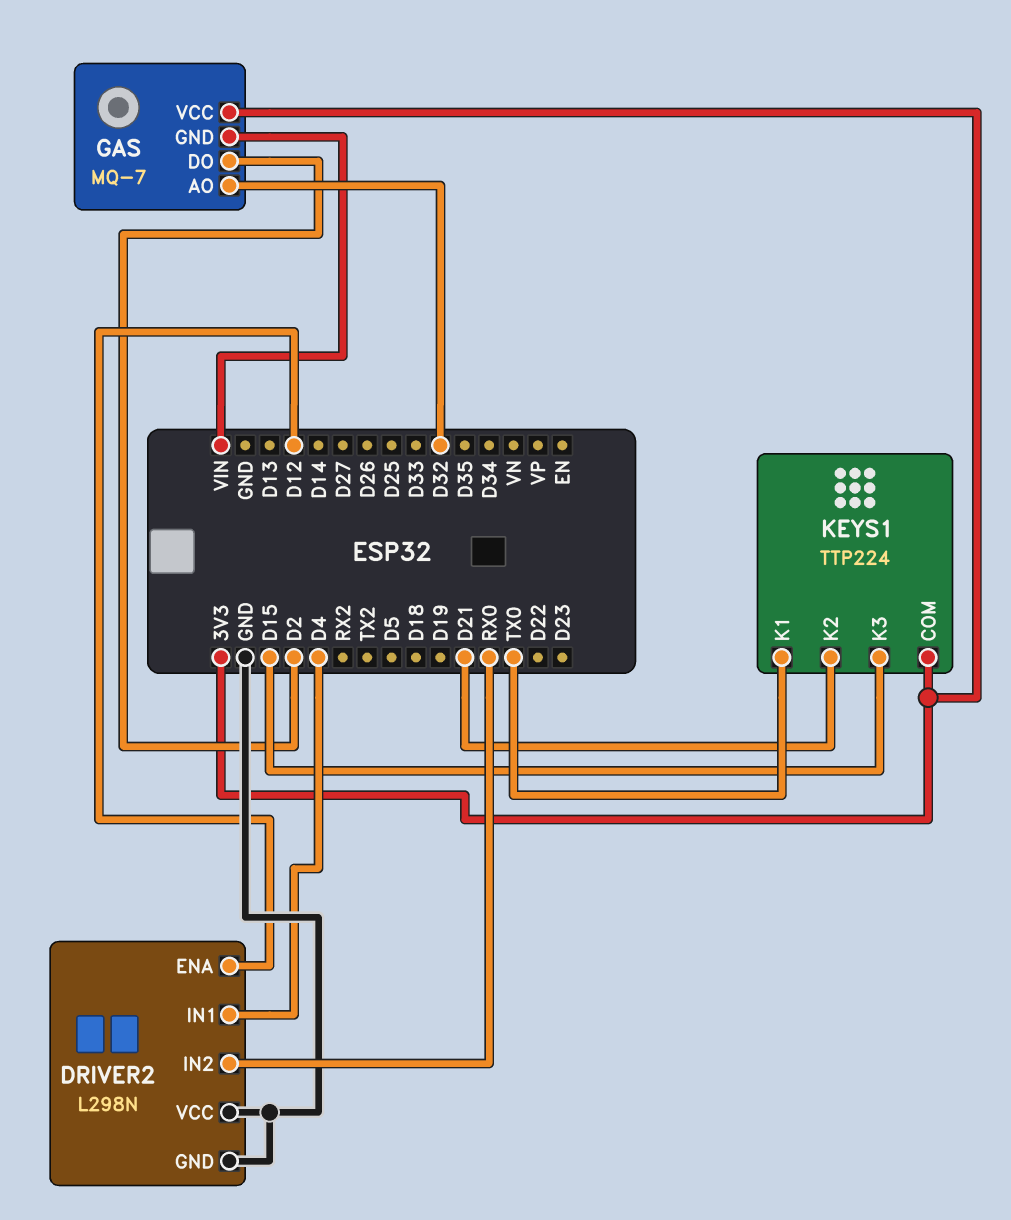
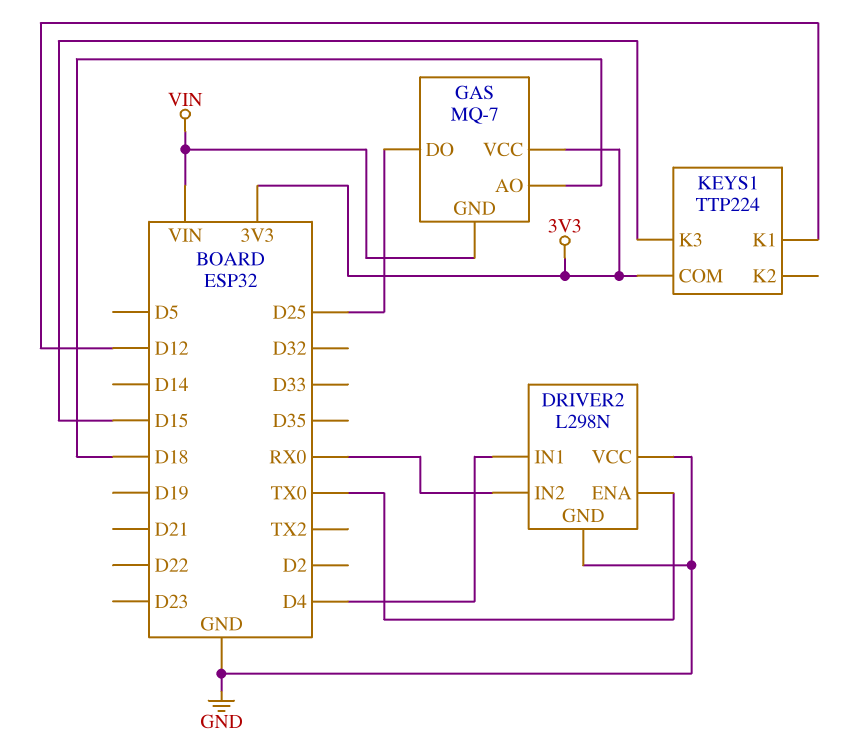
DRIVER2 pin ENA: D12 -> TX0
GAS pin AO: D32 -> D18
GAS pin DO: D2 -> D25
KEYS1 pin K1: TX0 -> D12
KEYS1 pin K2: D21 -> none

